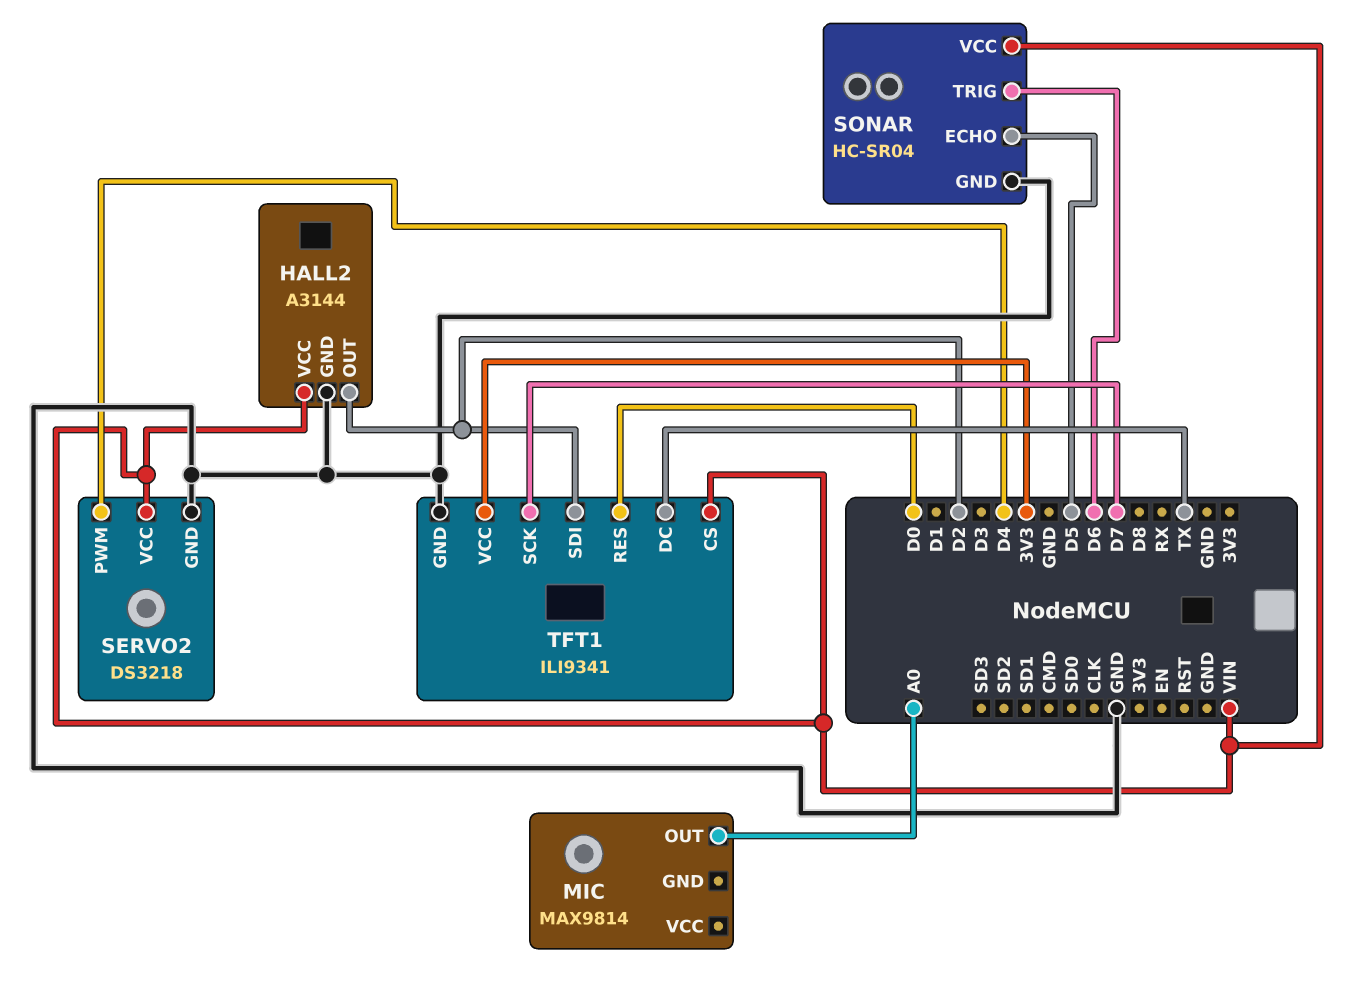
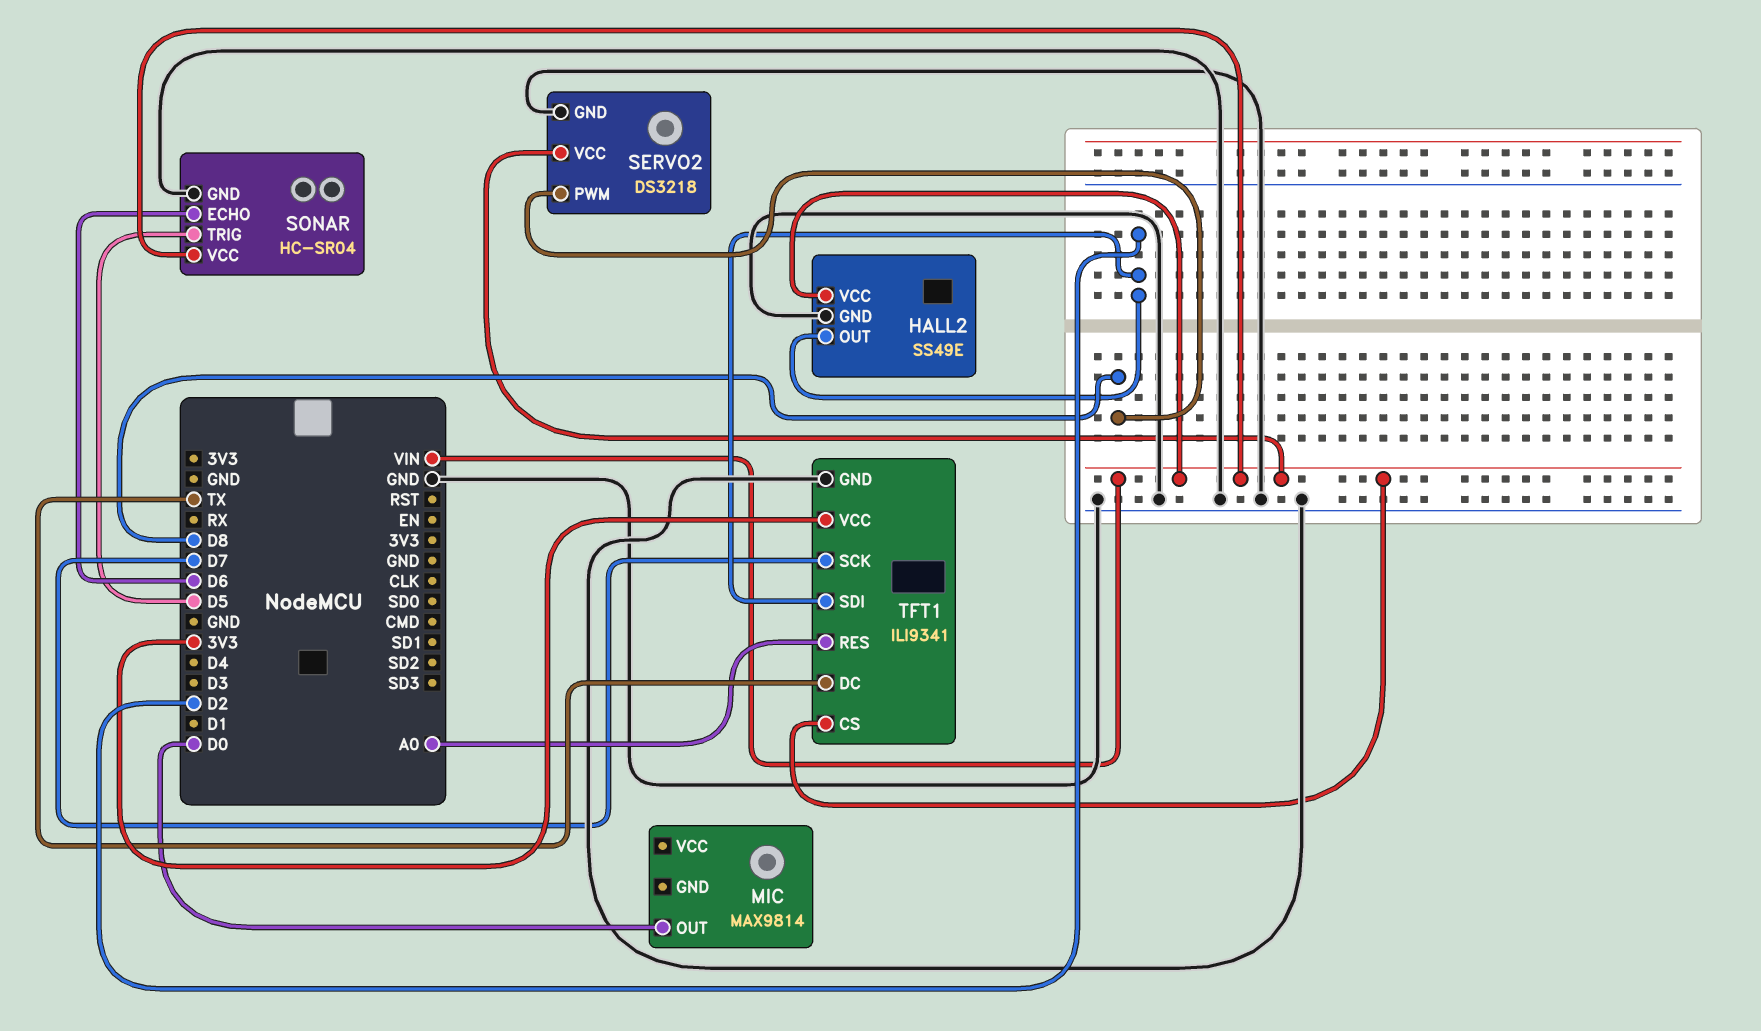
HALL2: A3144 -> SS49E
MIC pin OUT: A0 -> D0
SERVO2 pin PWM: D4 -> D8
SONAR pin ECHO: D5 -> D6
SONAR pin TRIG: D6 -> D5
TFT1 pin RES: D0 -> A0

